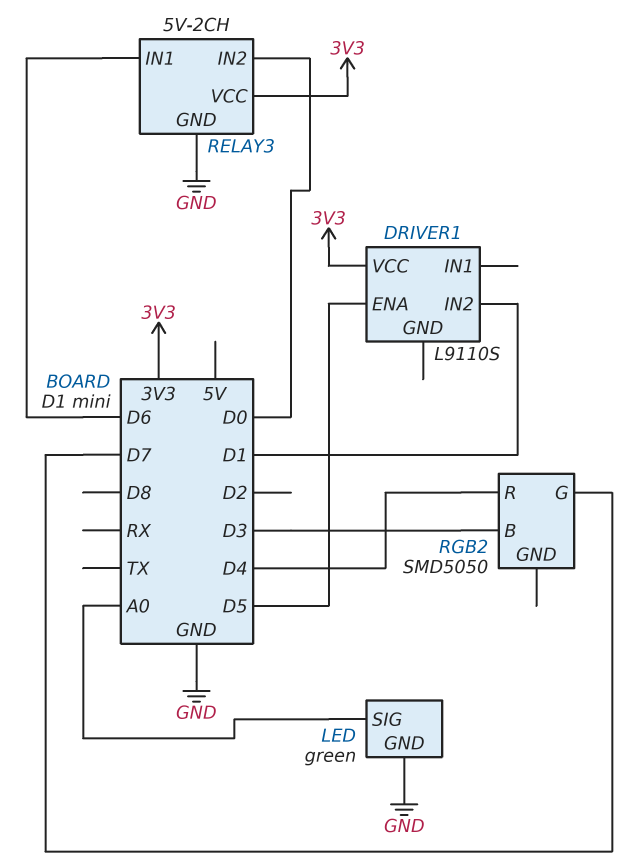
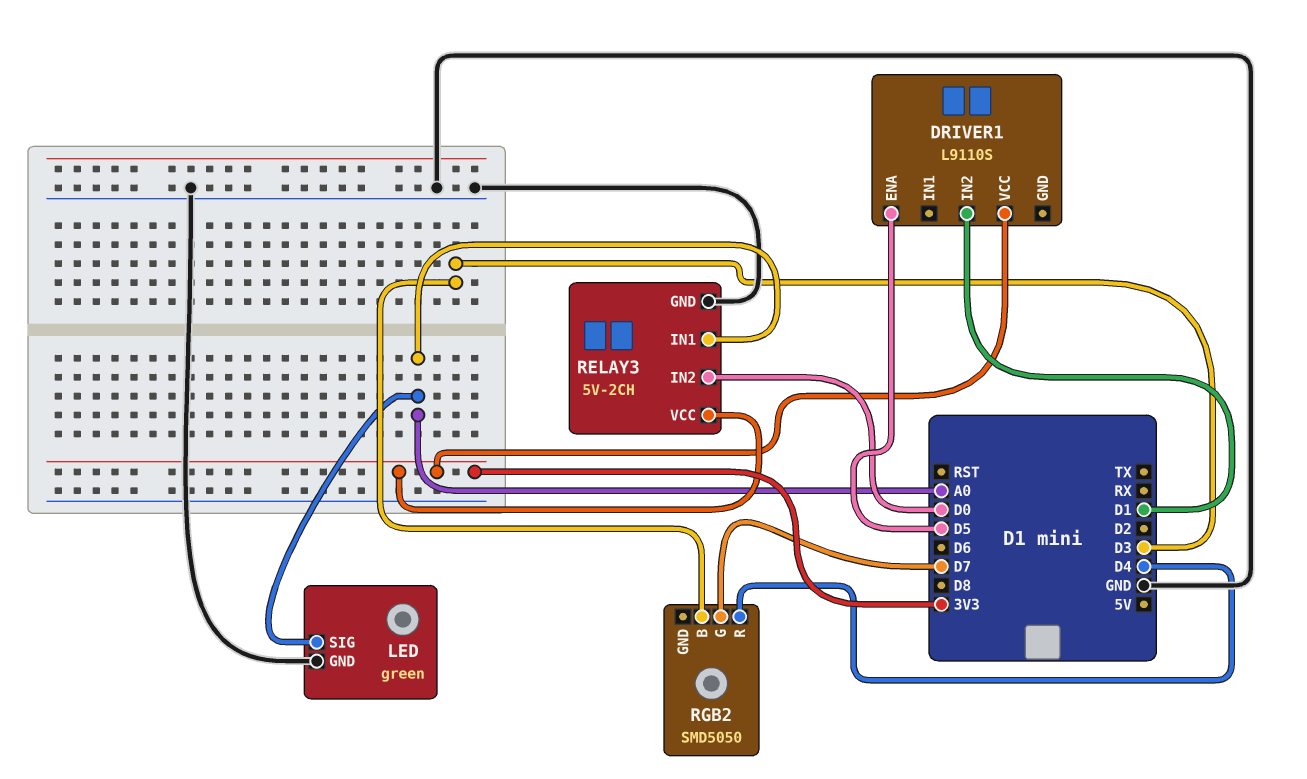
RELAY3 pin IN1: D6 -> A0

